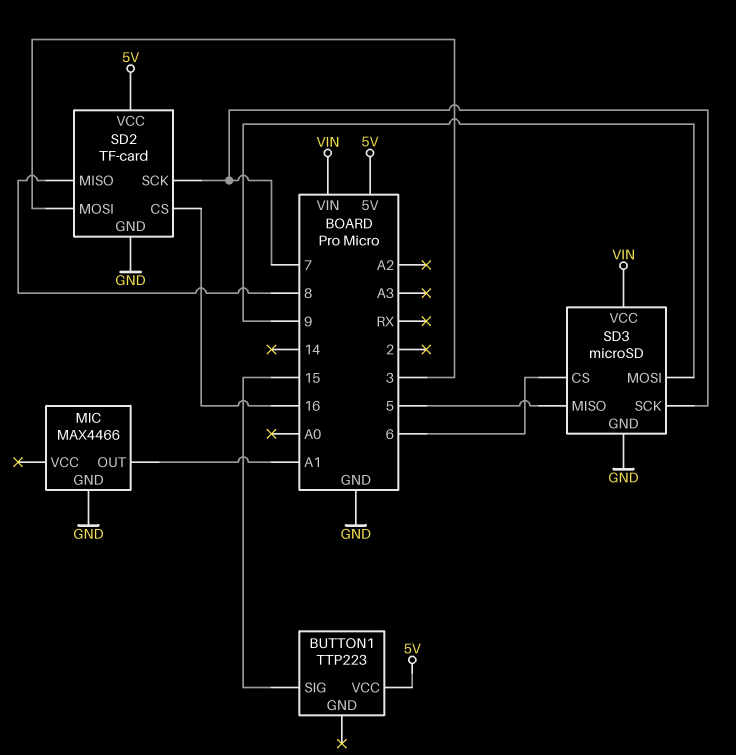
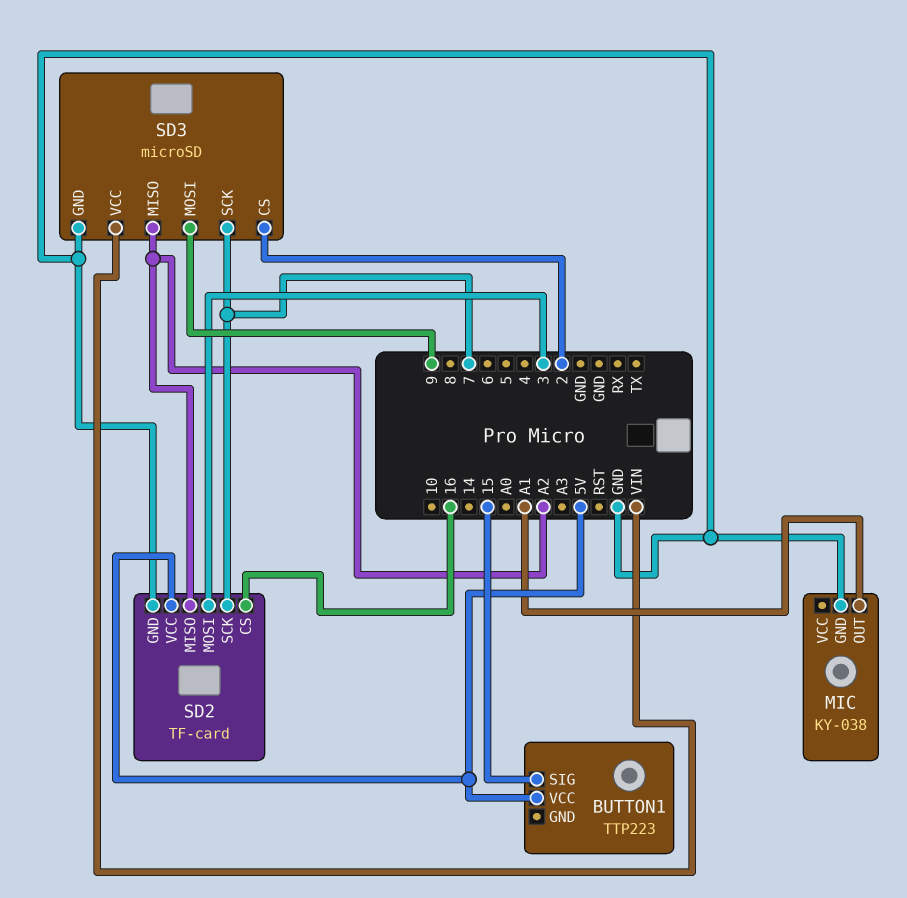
MIC: MAX4466 -> KY-038
SD2 pin MISO: 8 -> A2
SD3 pin CS: 6 -> 2
SD3 pin MISO: 5 -> A2

